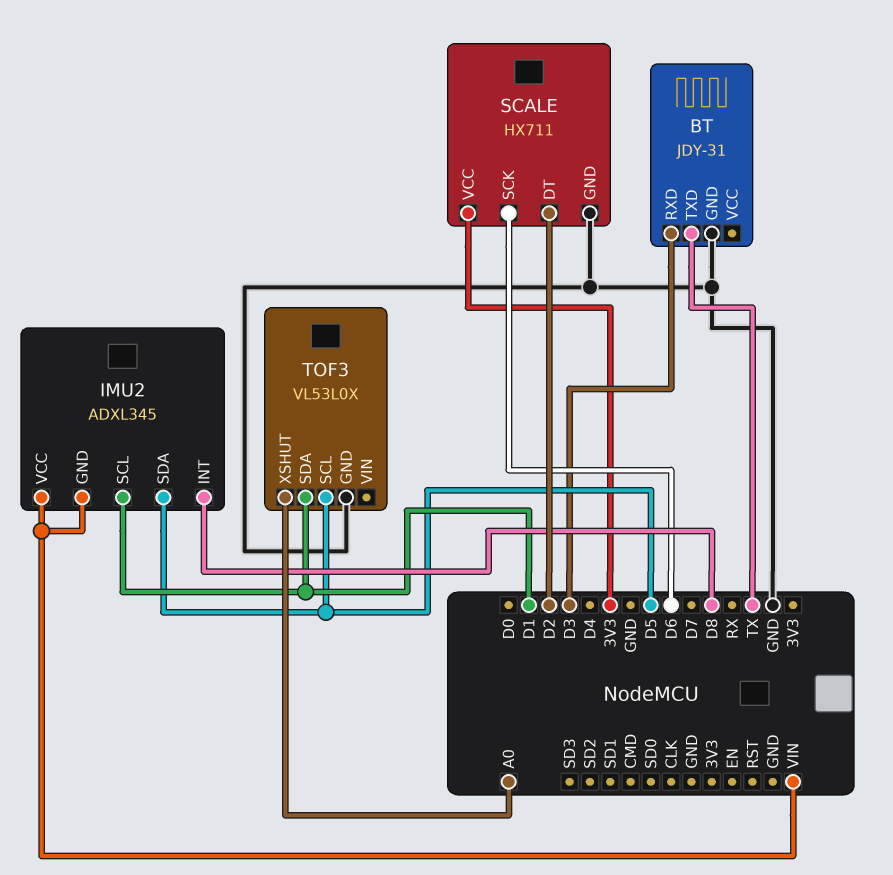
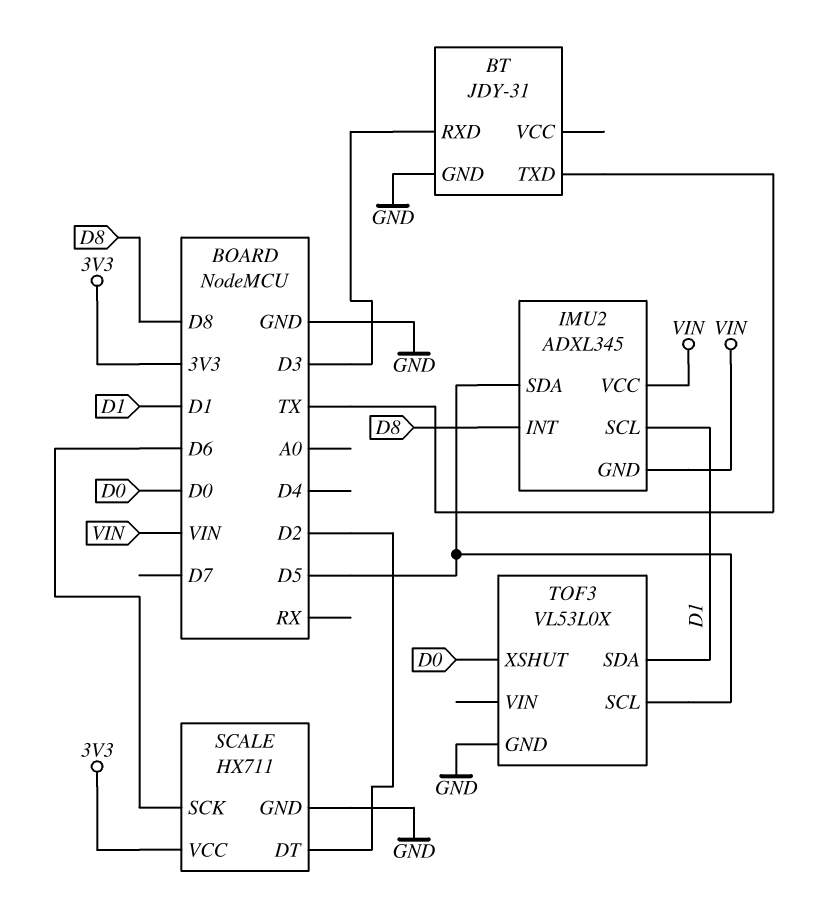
TOF3 pin XSHUT: A0 -> D0

